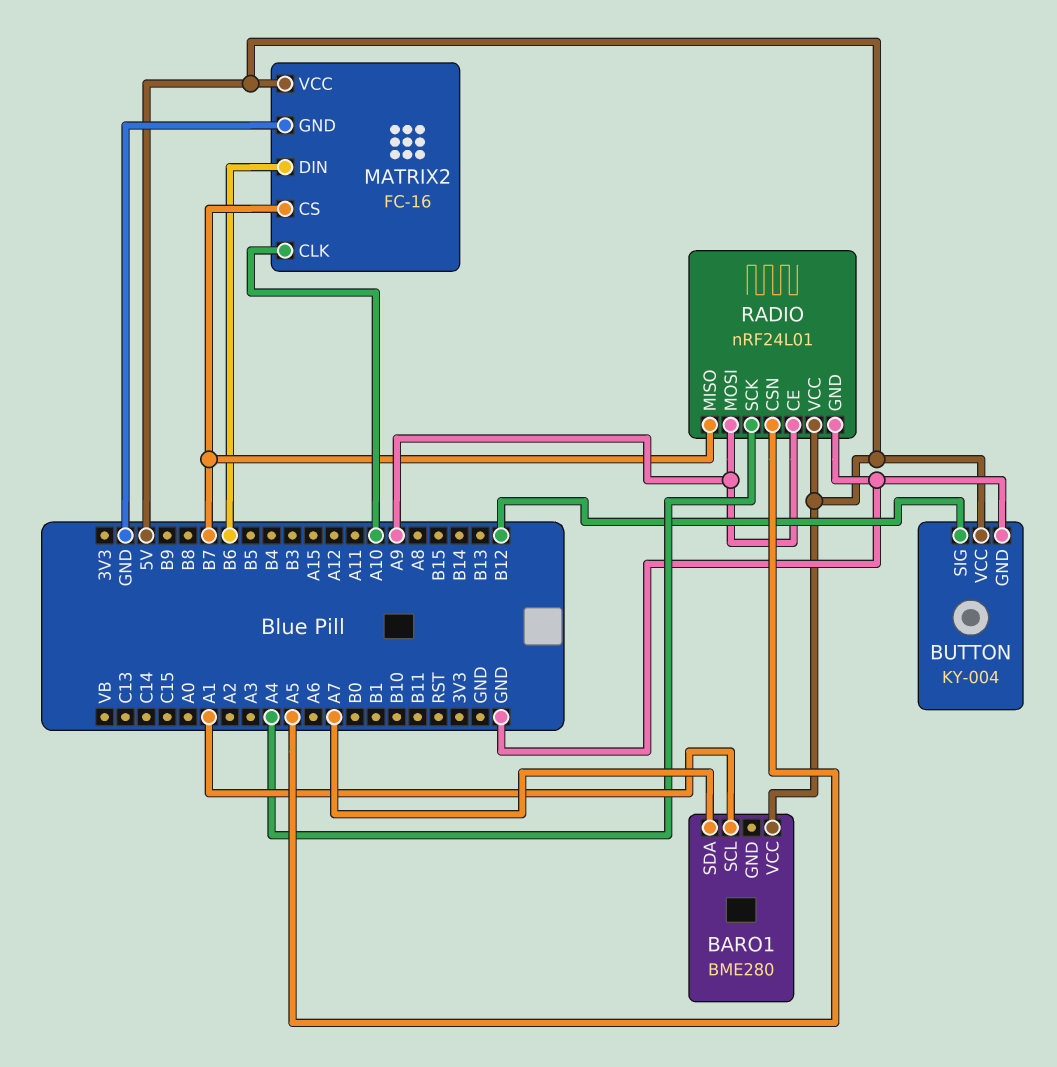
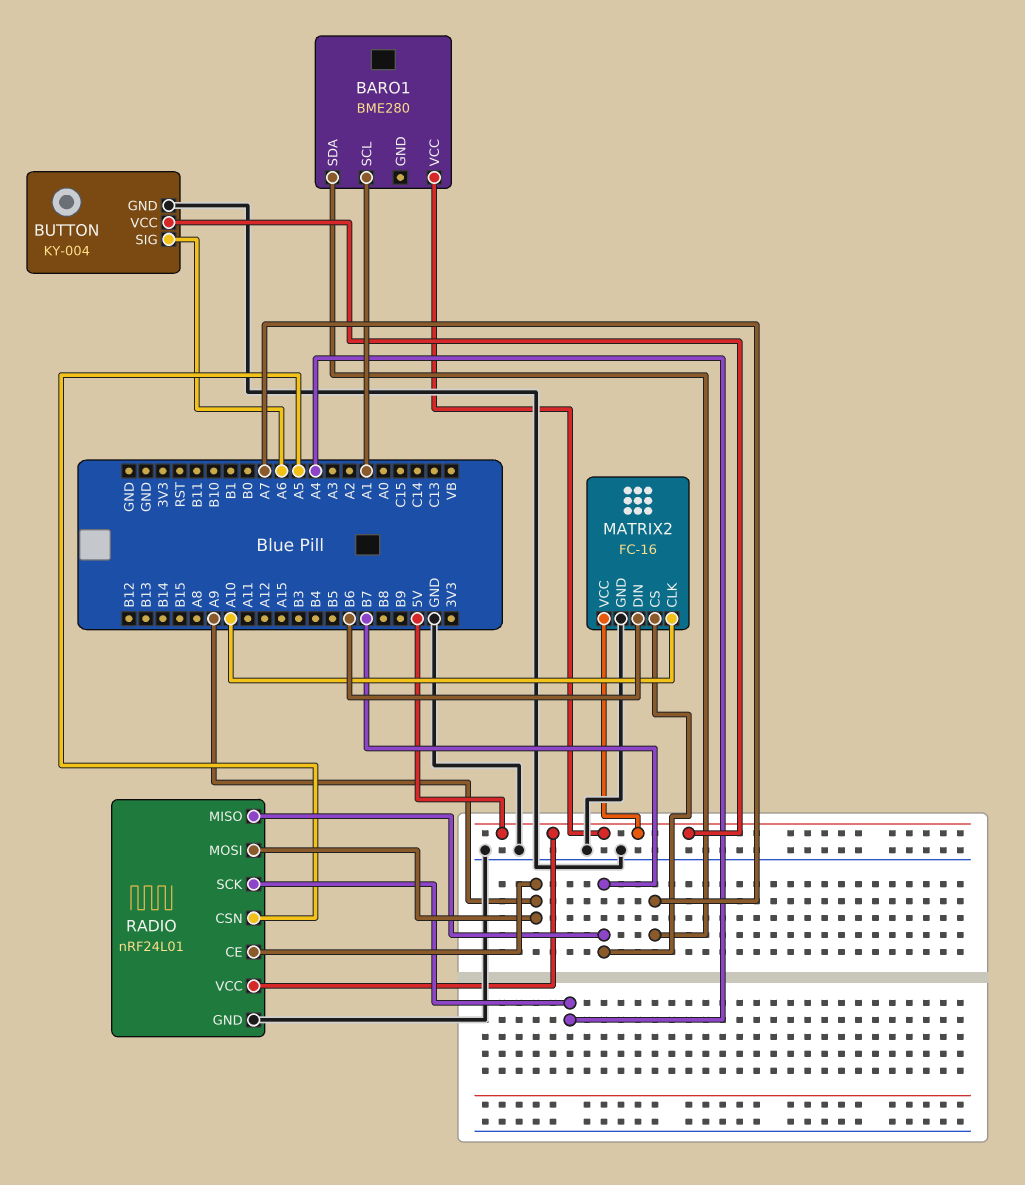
BUTTON pin SIG: B12 -> A6

